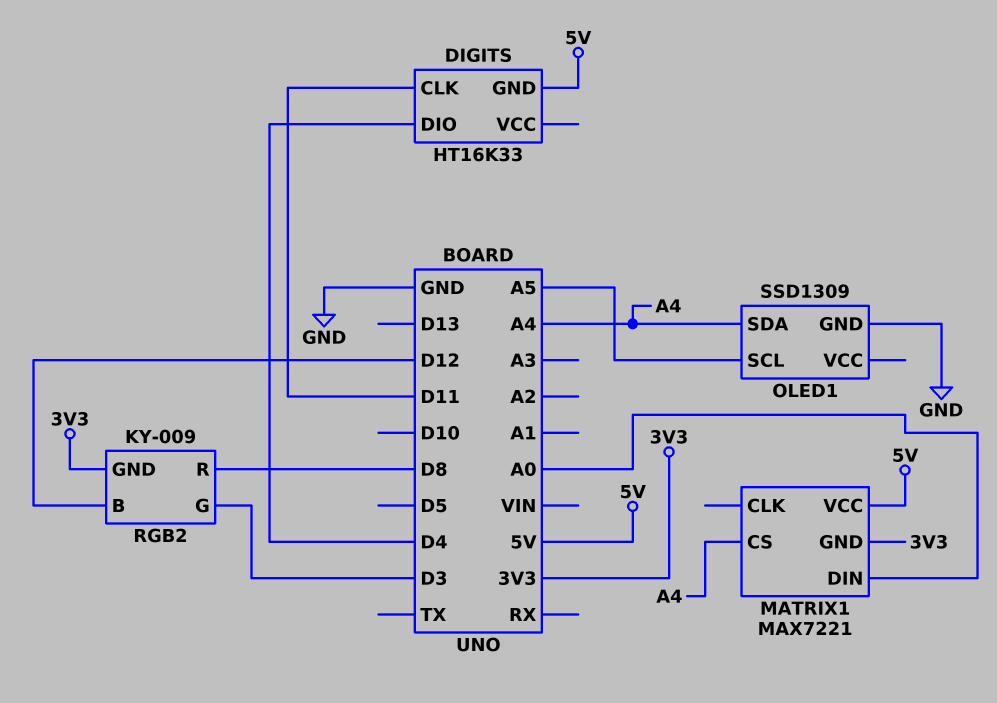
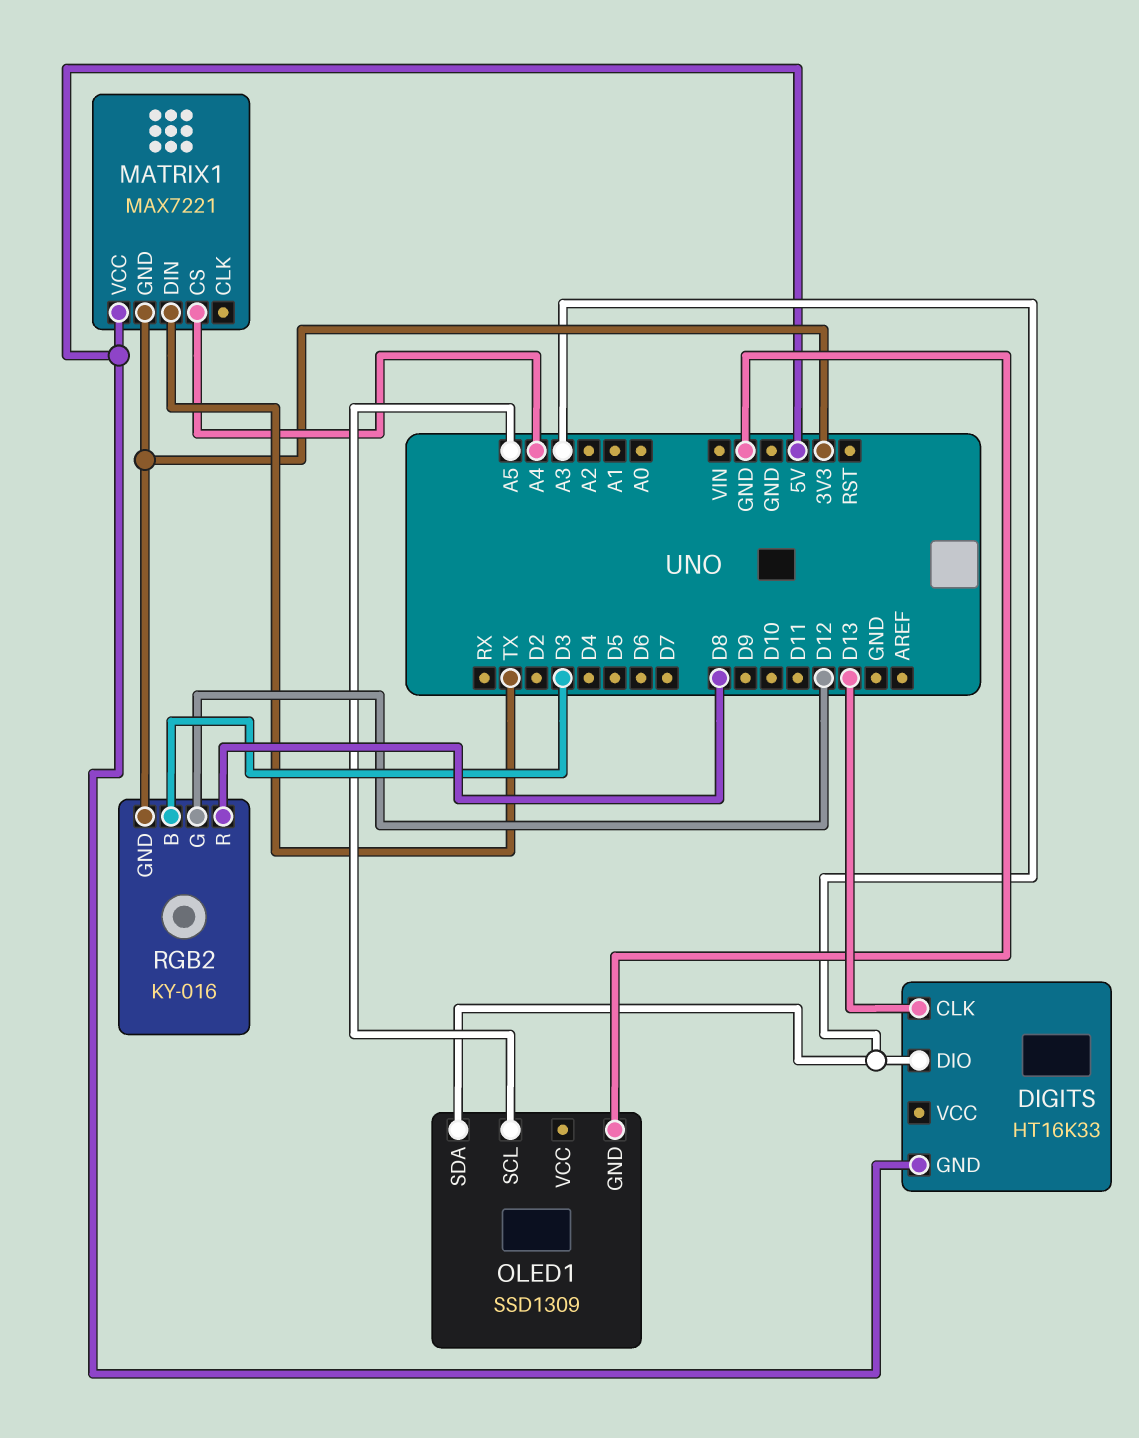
DIGITS pin CLK: D11 -> D13
DIGITS pin DIO: D4 -> A3
MATRIX1 pin DIN: A0 -> TX
OLED1 pin SDA: A4 -> A3
RGB2: KY-009 -> KY-016
RGB2 pin B: D12 -> D3
RGB2 pin G: D3 -> D12

